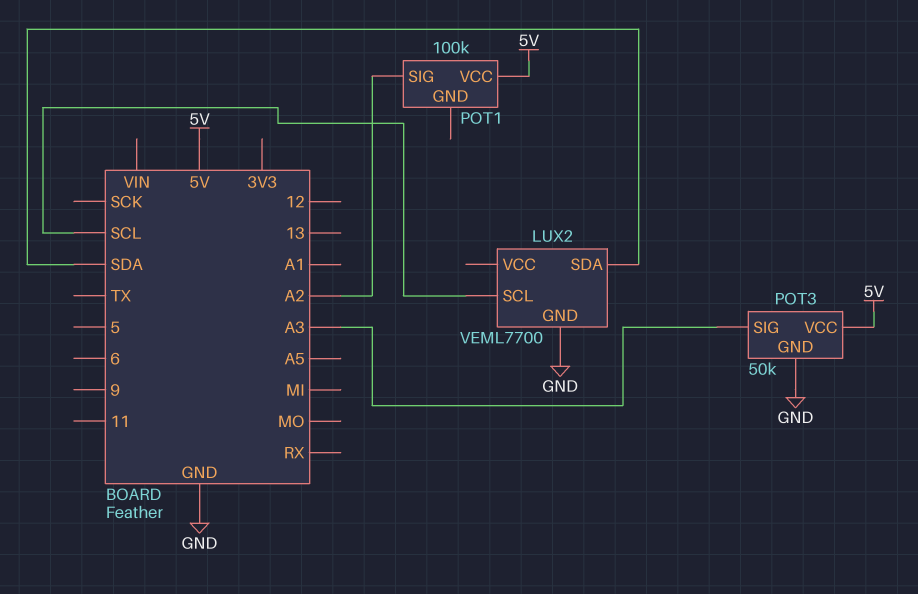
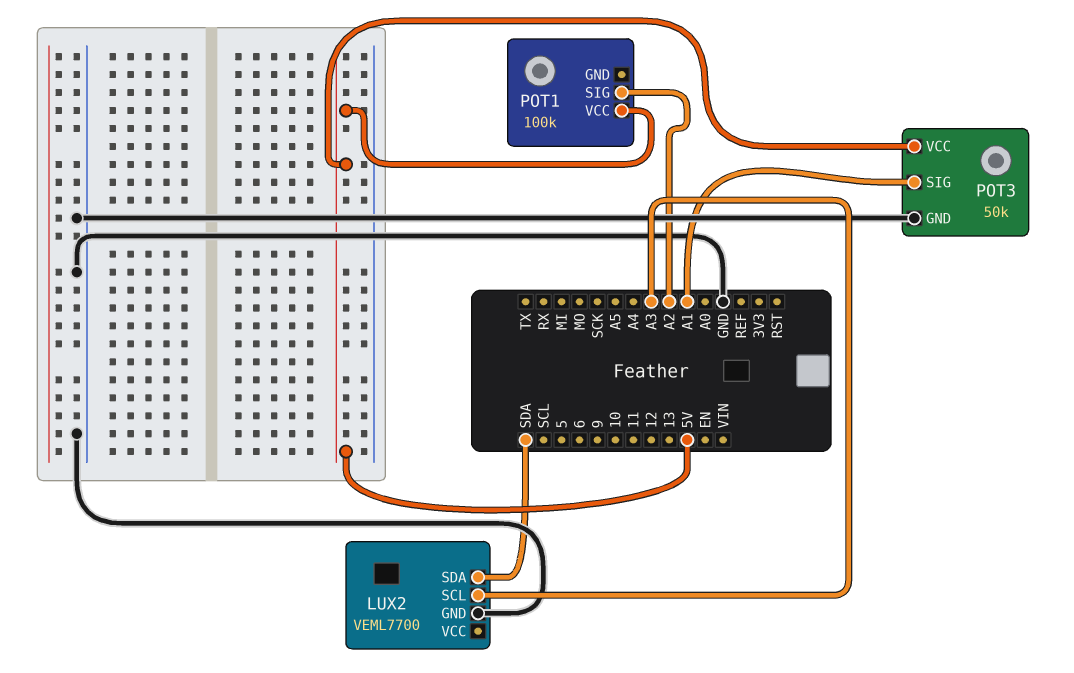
LUX2 pin SCL: SCL -> A3
POT3 pin SIG: A3 -> A1

